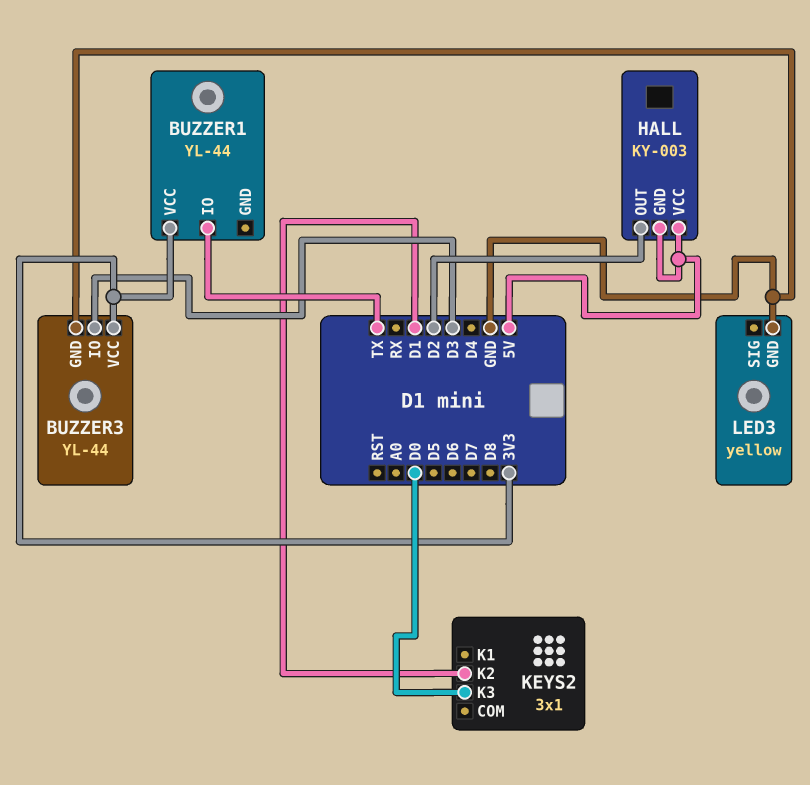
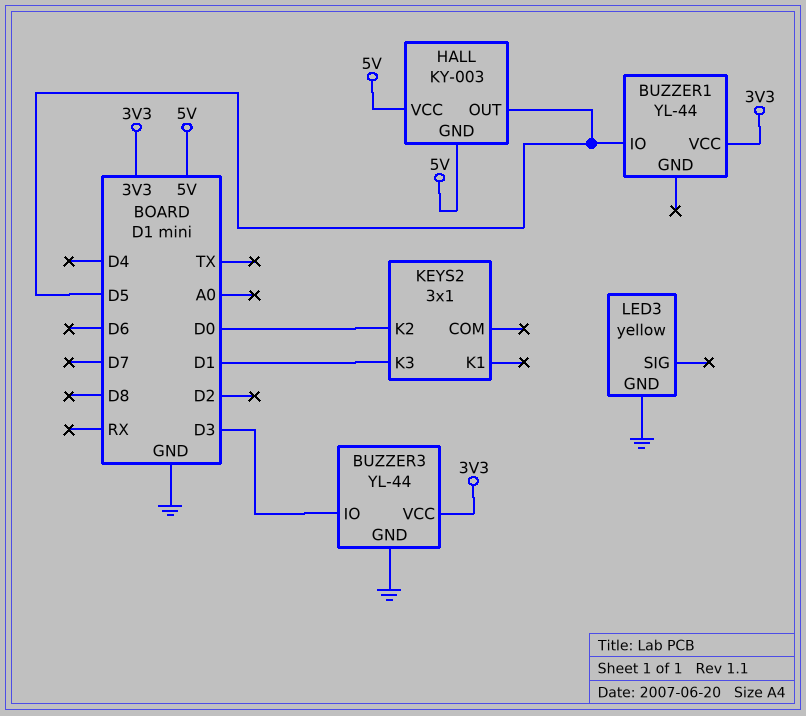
BUZZER1 pin IO: TX -> D5
HALL pin OUT: D2 -> D5
KEYS2 pin K2: D1 -> D0
KEYS2 pin K3: D0 -> D1

